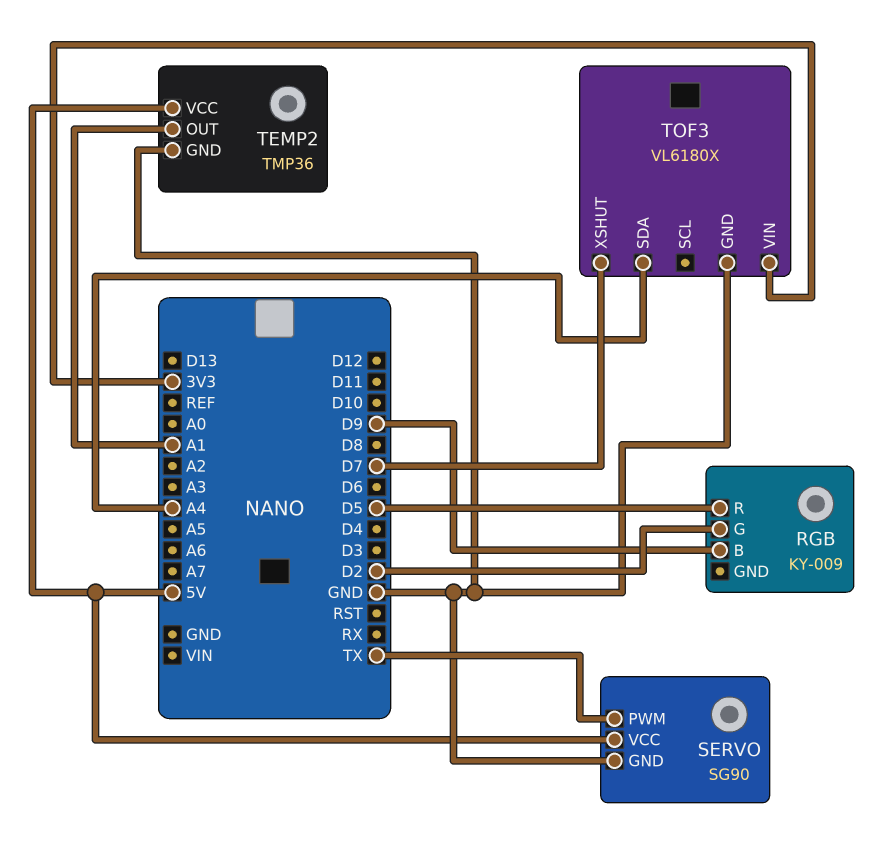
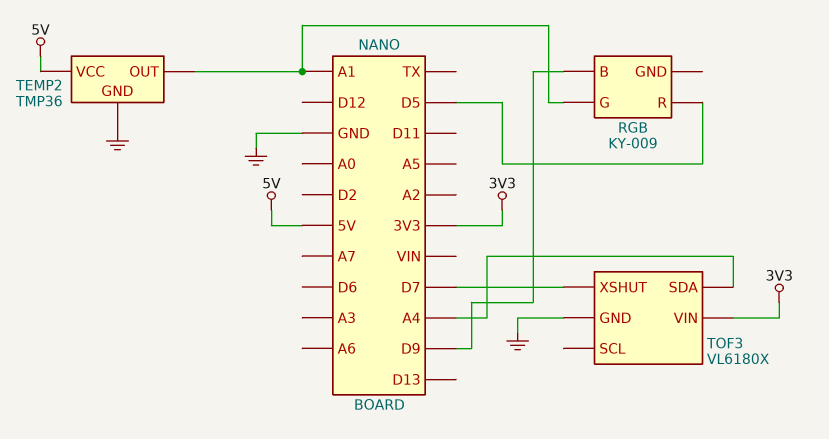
RGB pin G: D2 -> A1
SERVO: SG90 -> none
SERVO pin GND: GND -> none
SERVO pin PWM: TX -> none
SERVO pin VCC: 5V -> none

